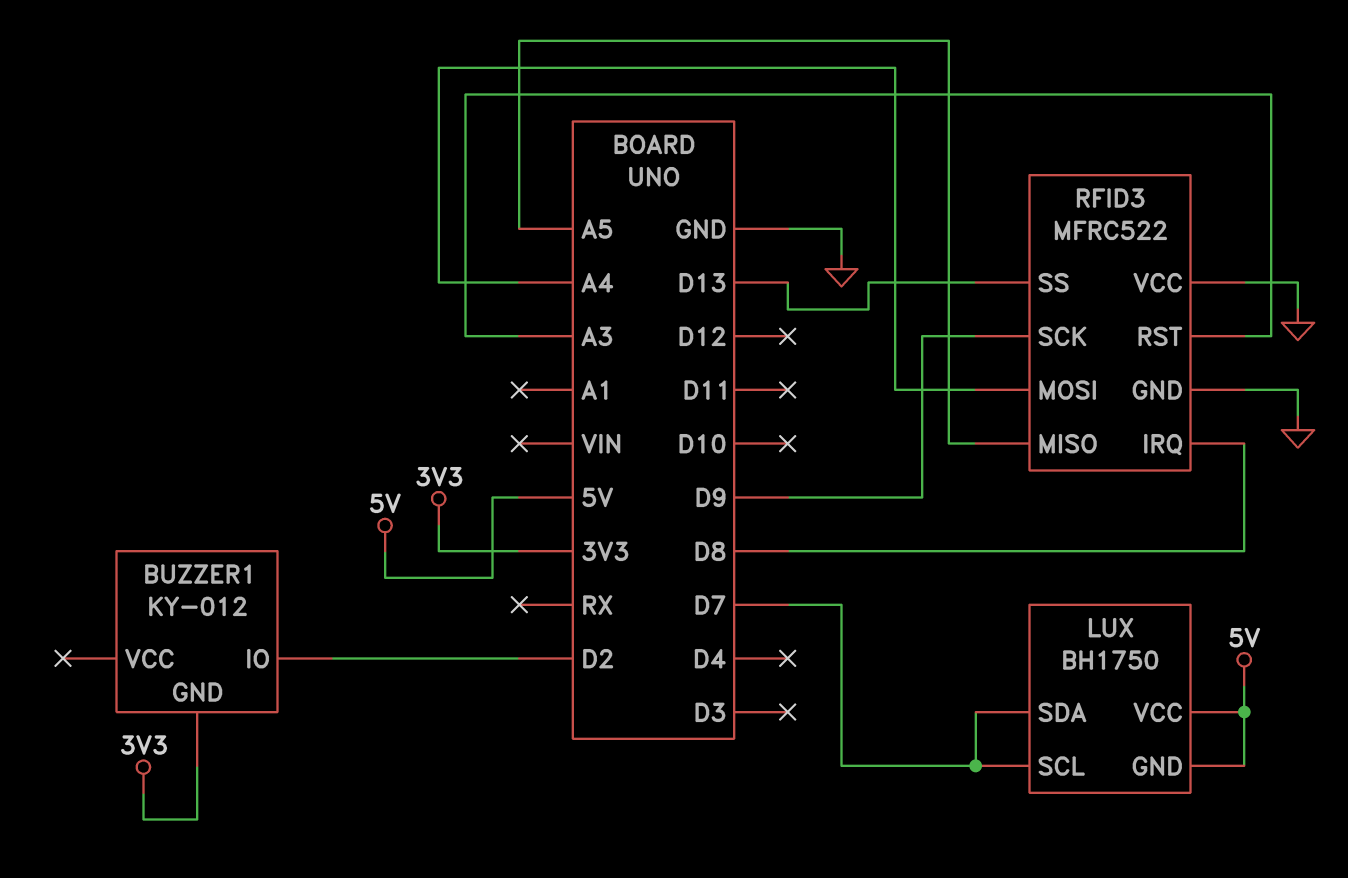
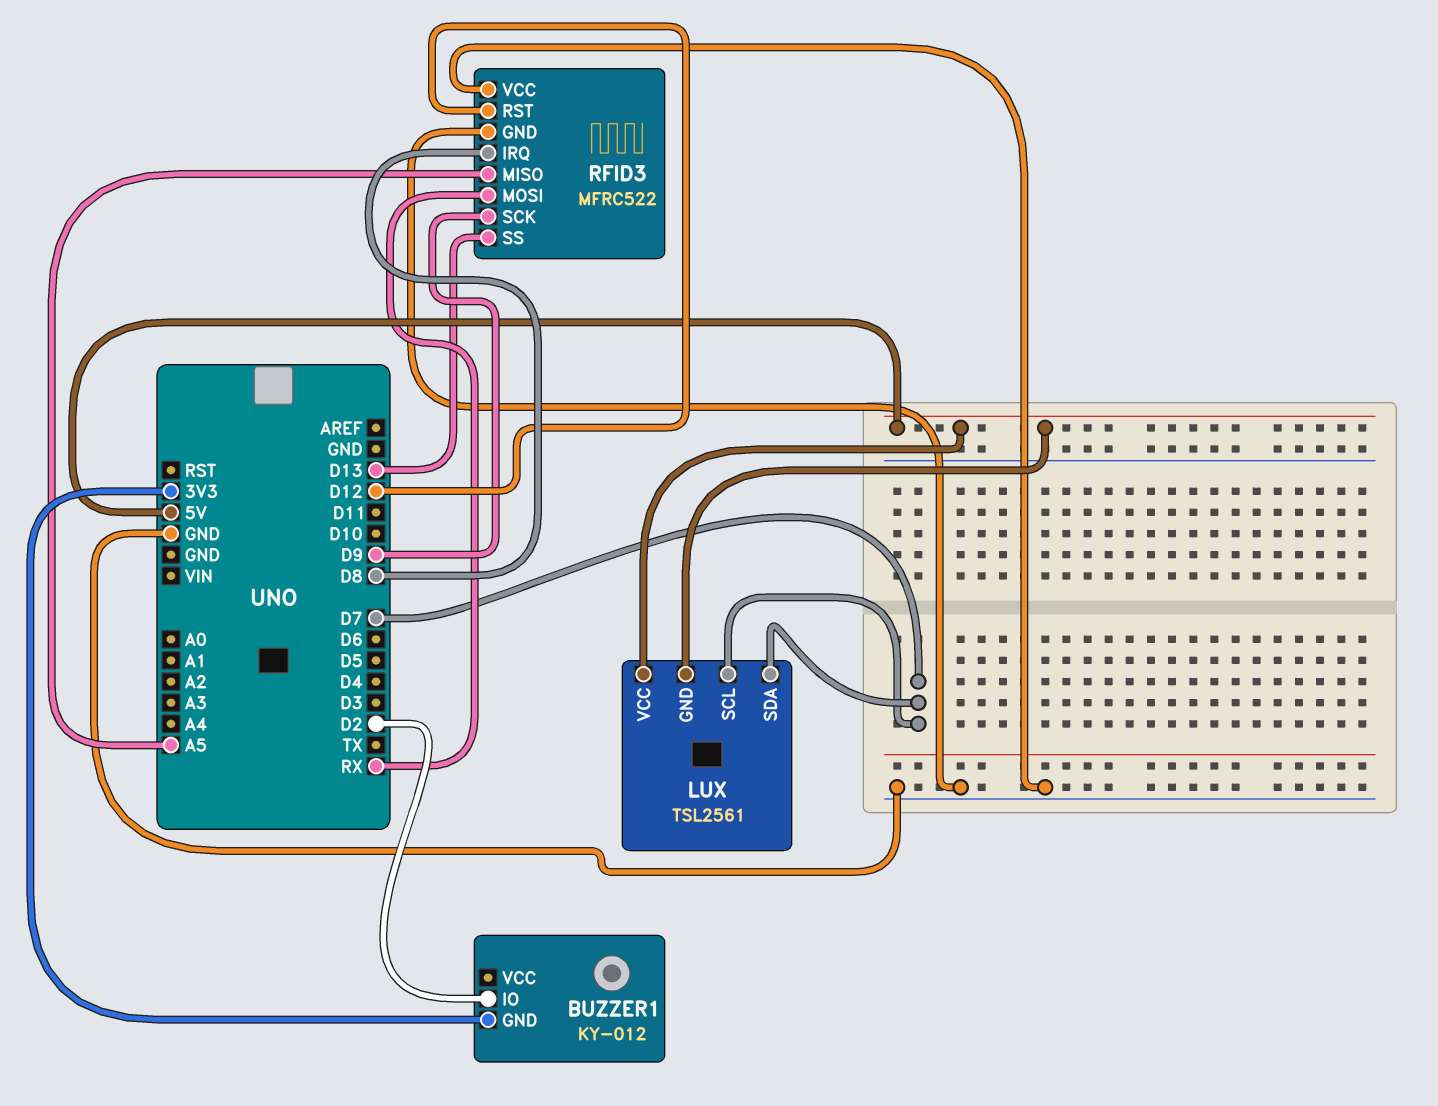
LUX: BH1750 -> TSL2561
RFID3 pin MOSI: A4 -> RX
RFID3 pin RST: A3 -> D12

